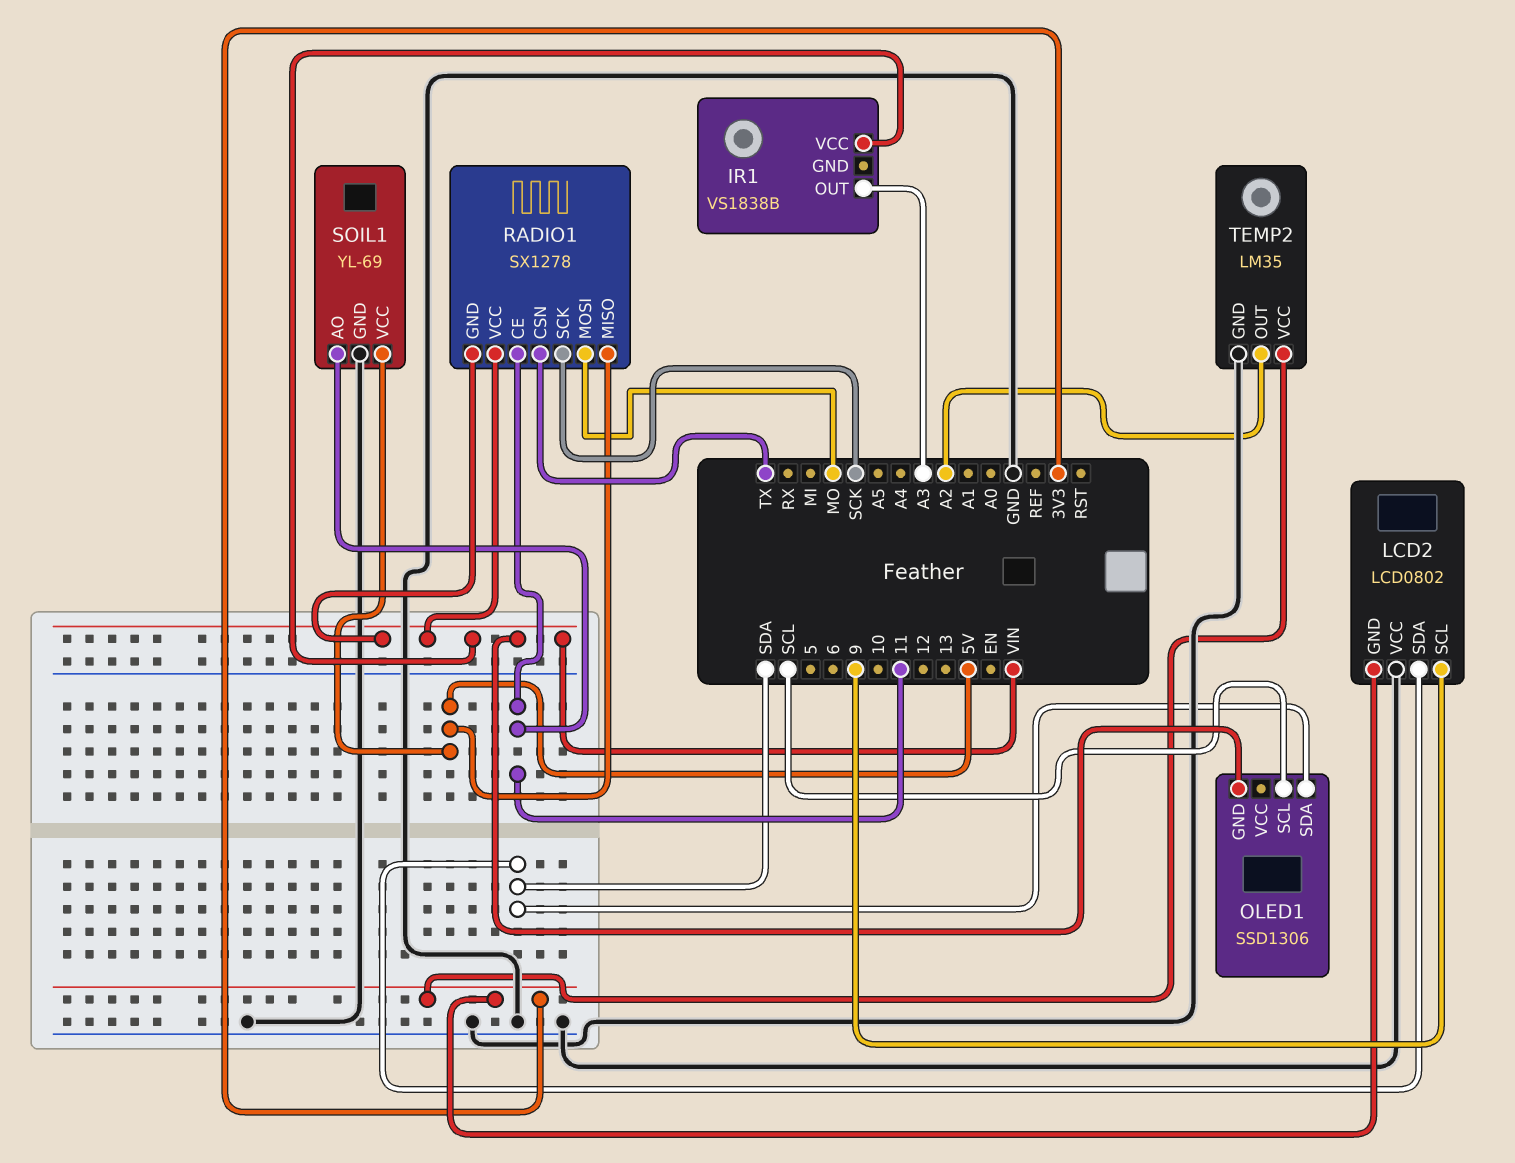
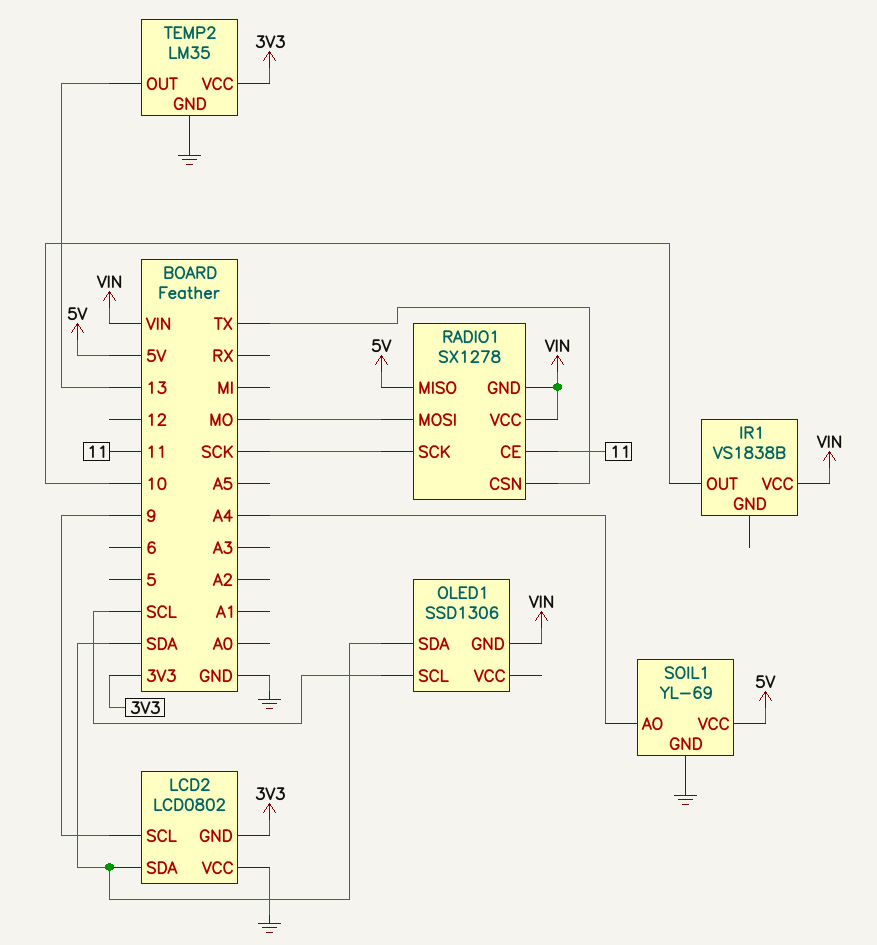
IR1 pin OUT: A3 -> 10
SOIL1 pin AO: 11 -> A4
TEMP2 pin OUT: A2 -> 13

